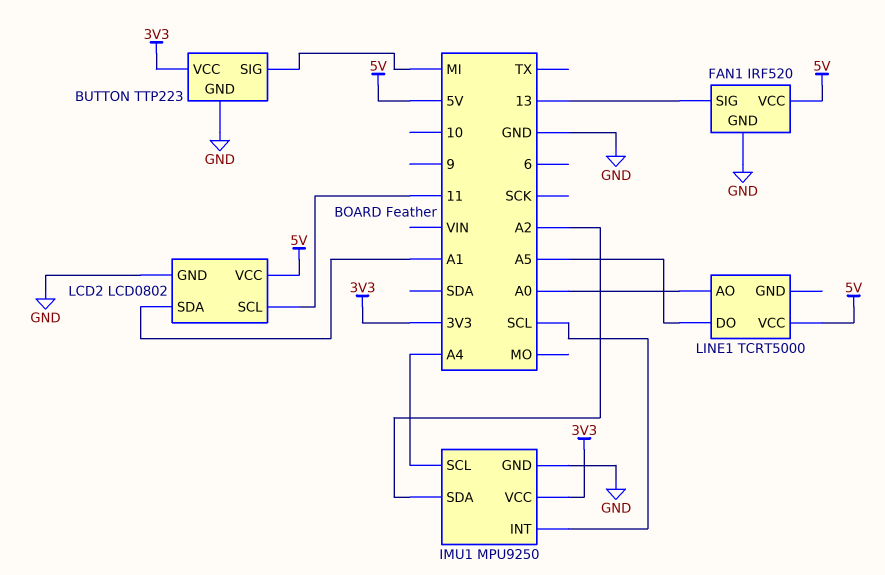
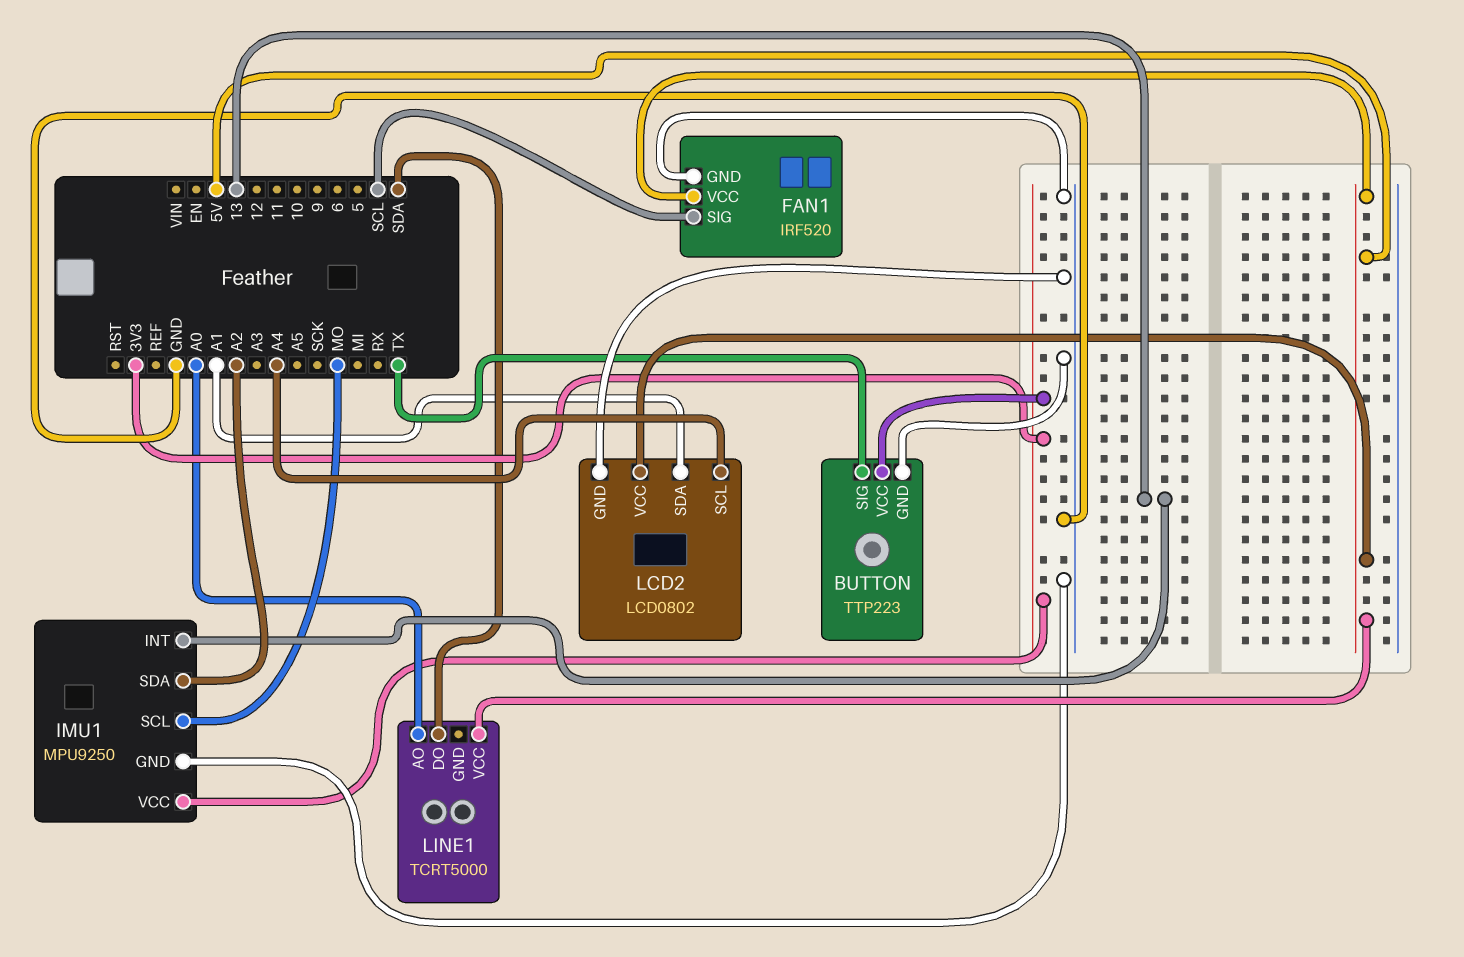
BUTTON pin SIG: MI -> TX
FAN1 pin SIG: 13 -> SCL
IMU1 pin INT: SCL -> 13
IMU1 pin SCL: A4 -> MO
LCD2 pin SCL: 11 -> A4
LINE1 pin DO: A5 -> SDA

